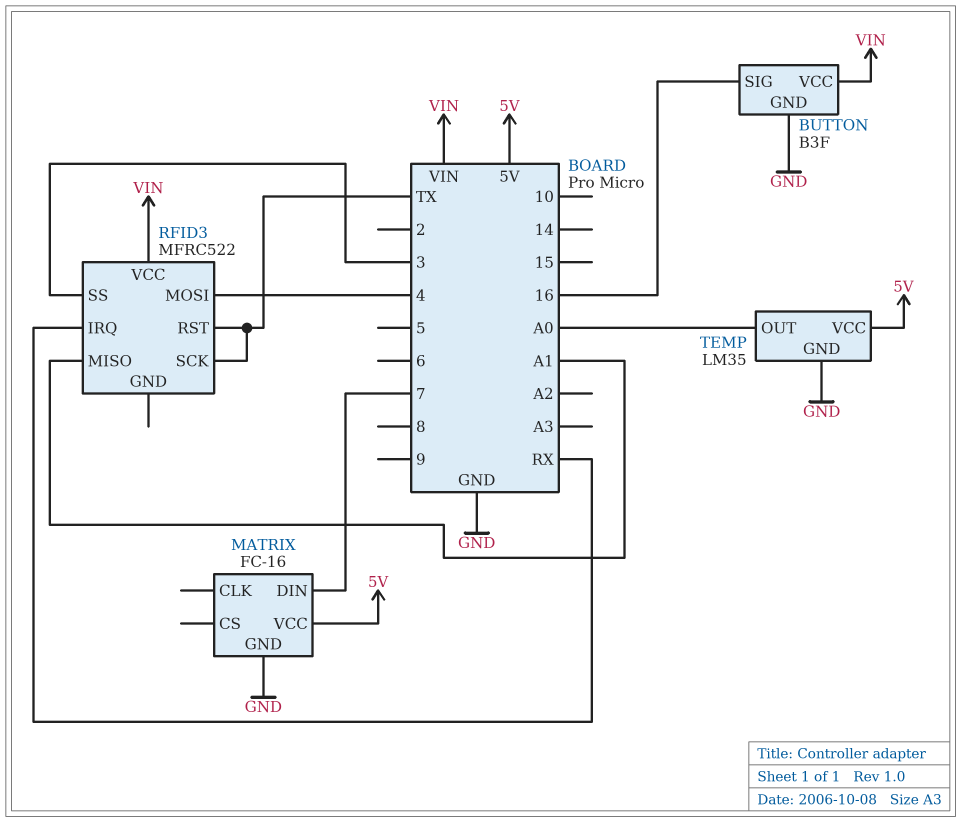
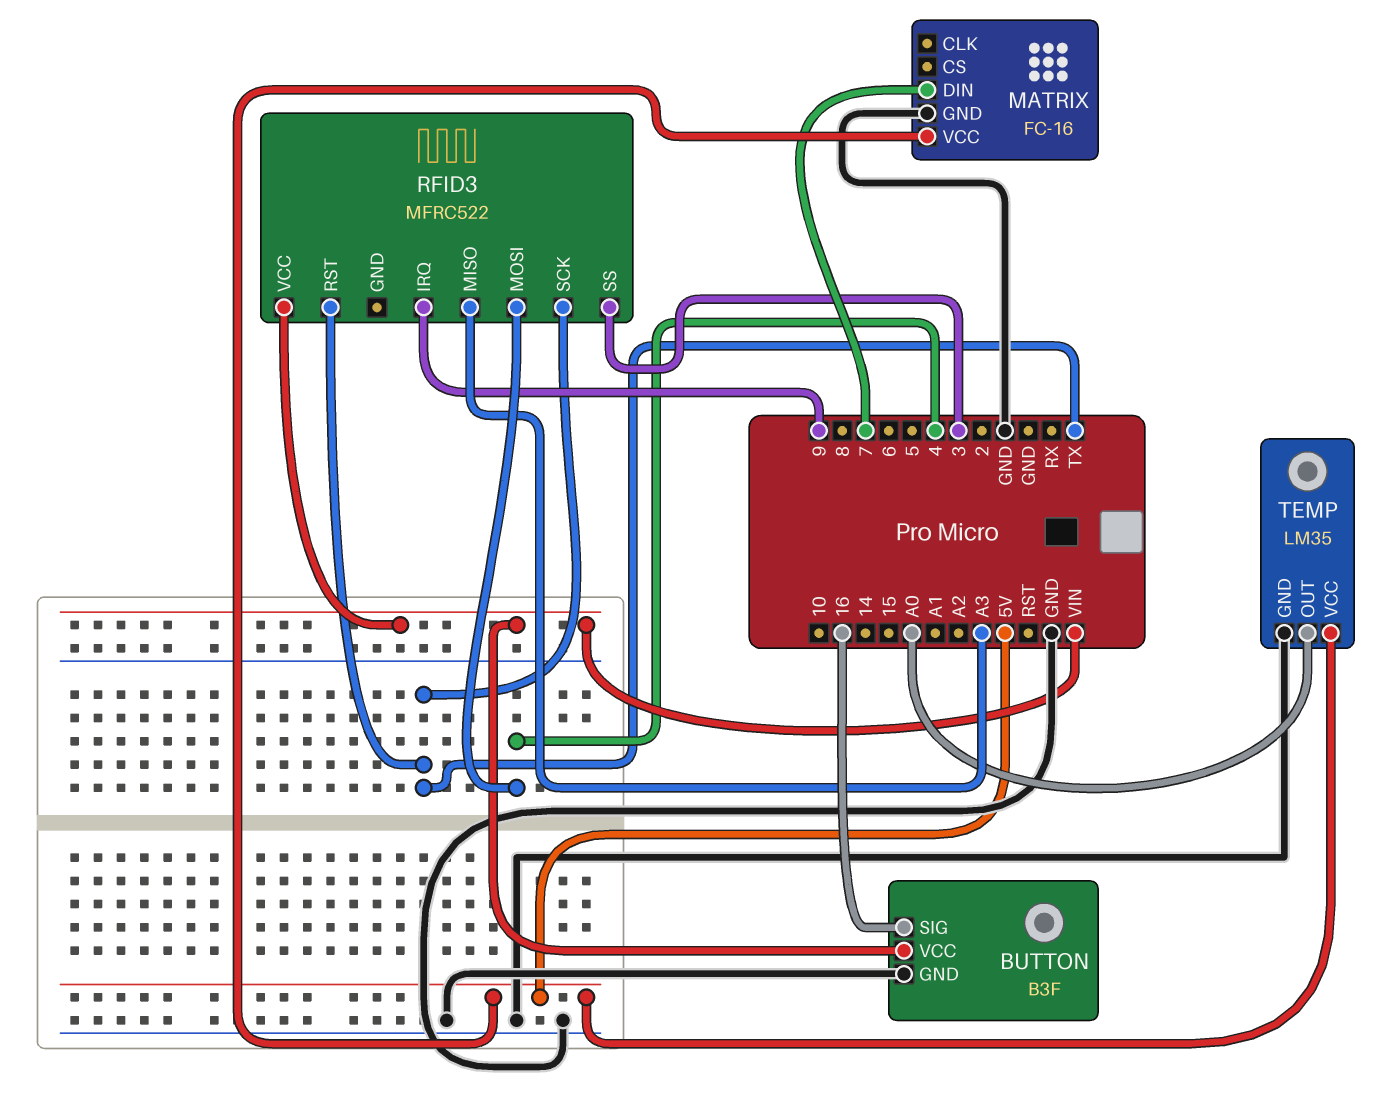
RFID3 pin IRQ: RX -> 9
RFID3 pin MISO: A1 -> A3

